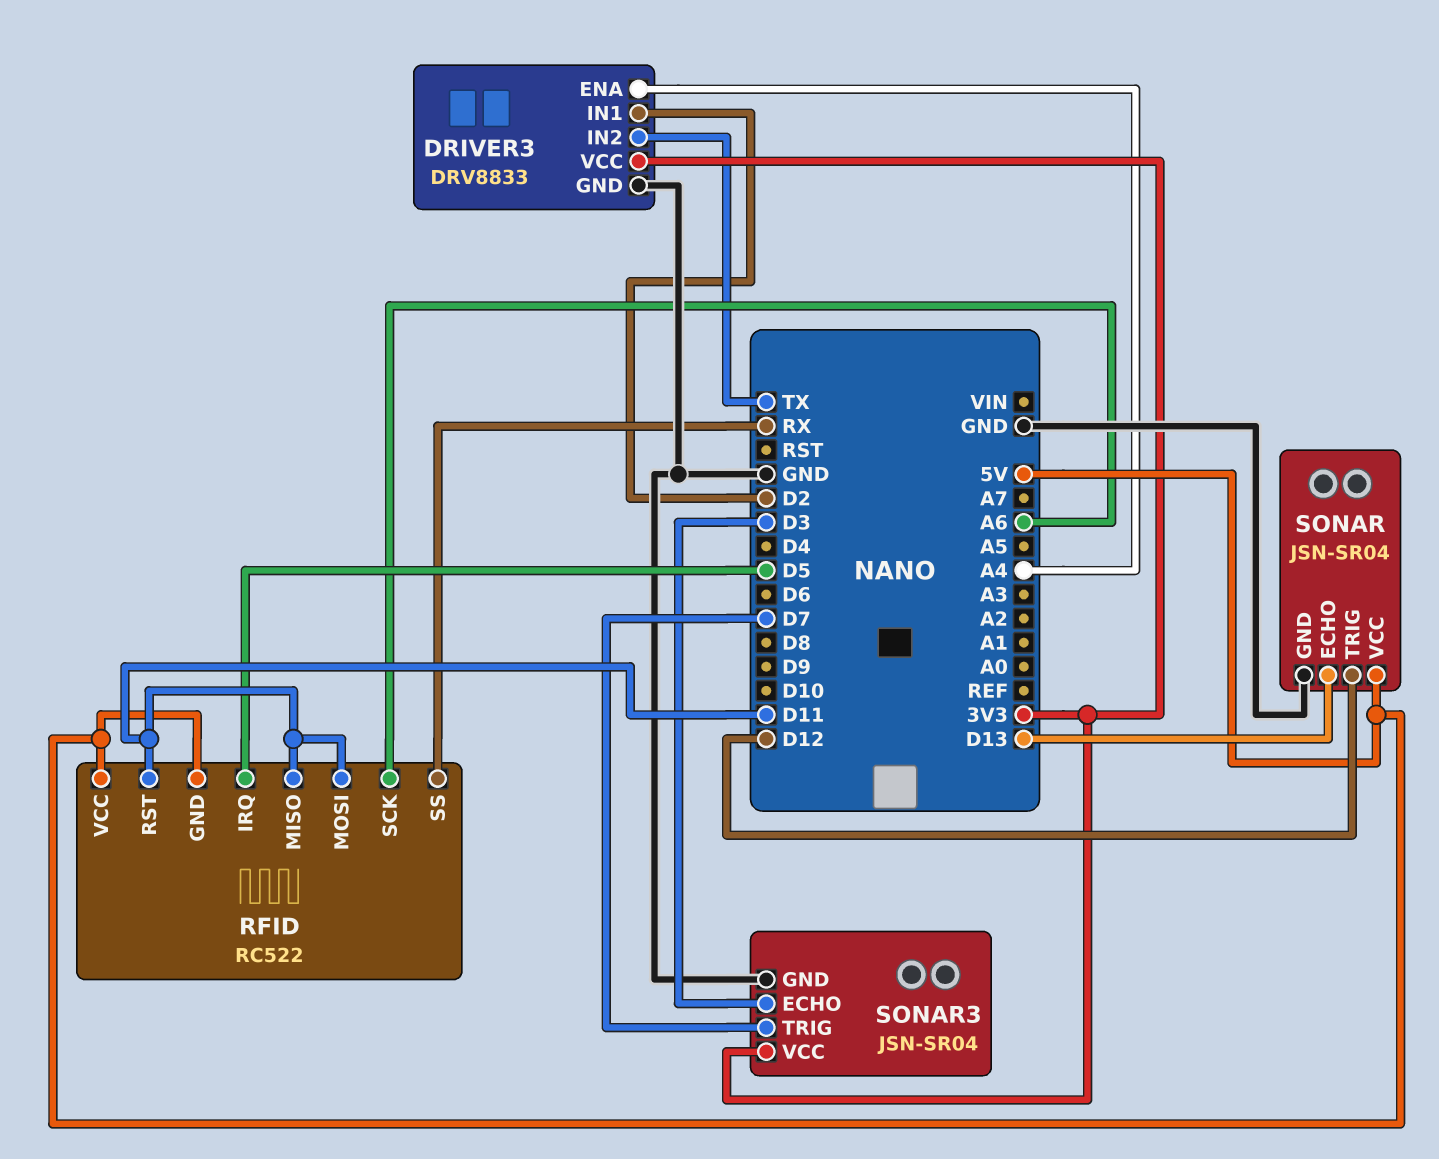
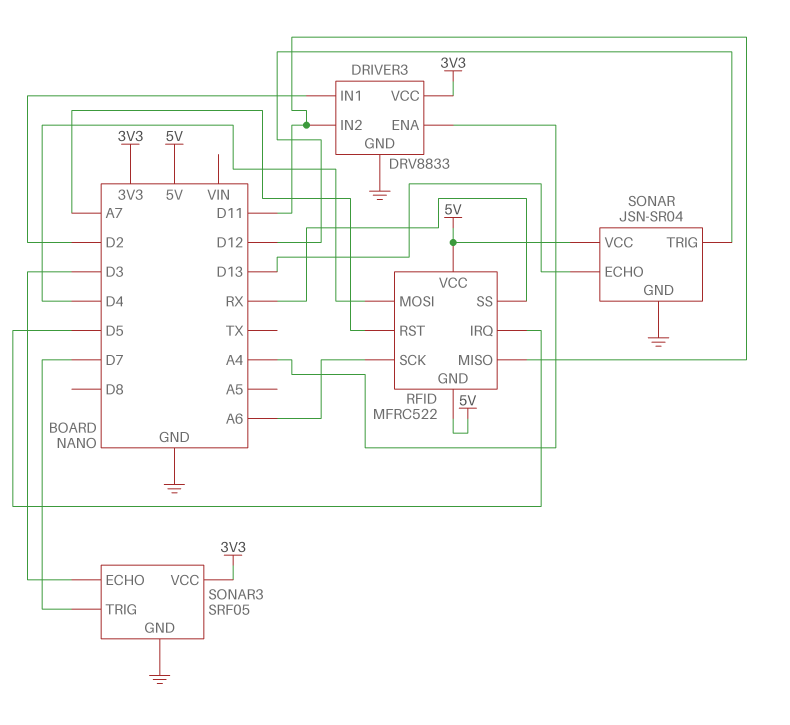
DRIVER3 pin IN2: TX -> D11
RFID: RC522 -> MFRC522
RFID pin MOSI: D11 -> D4
RFID pin RST: D11 -> A7
SONAR3: JSN-SR04 -> SRF05

